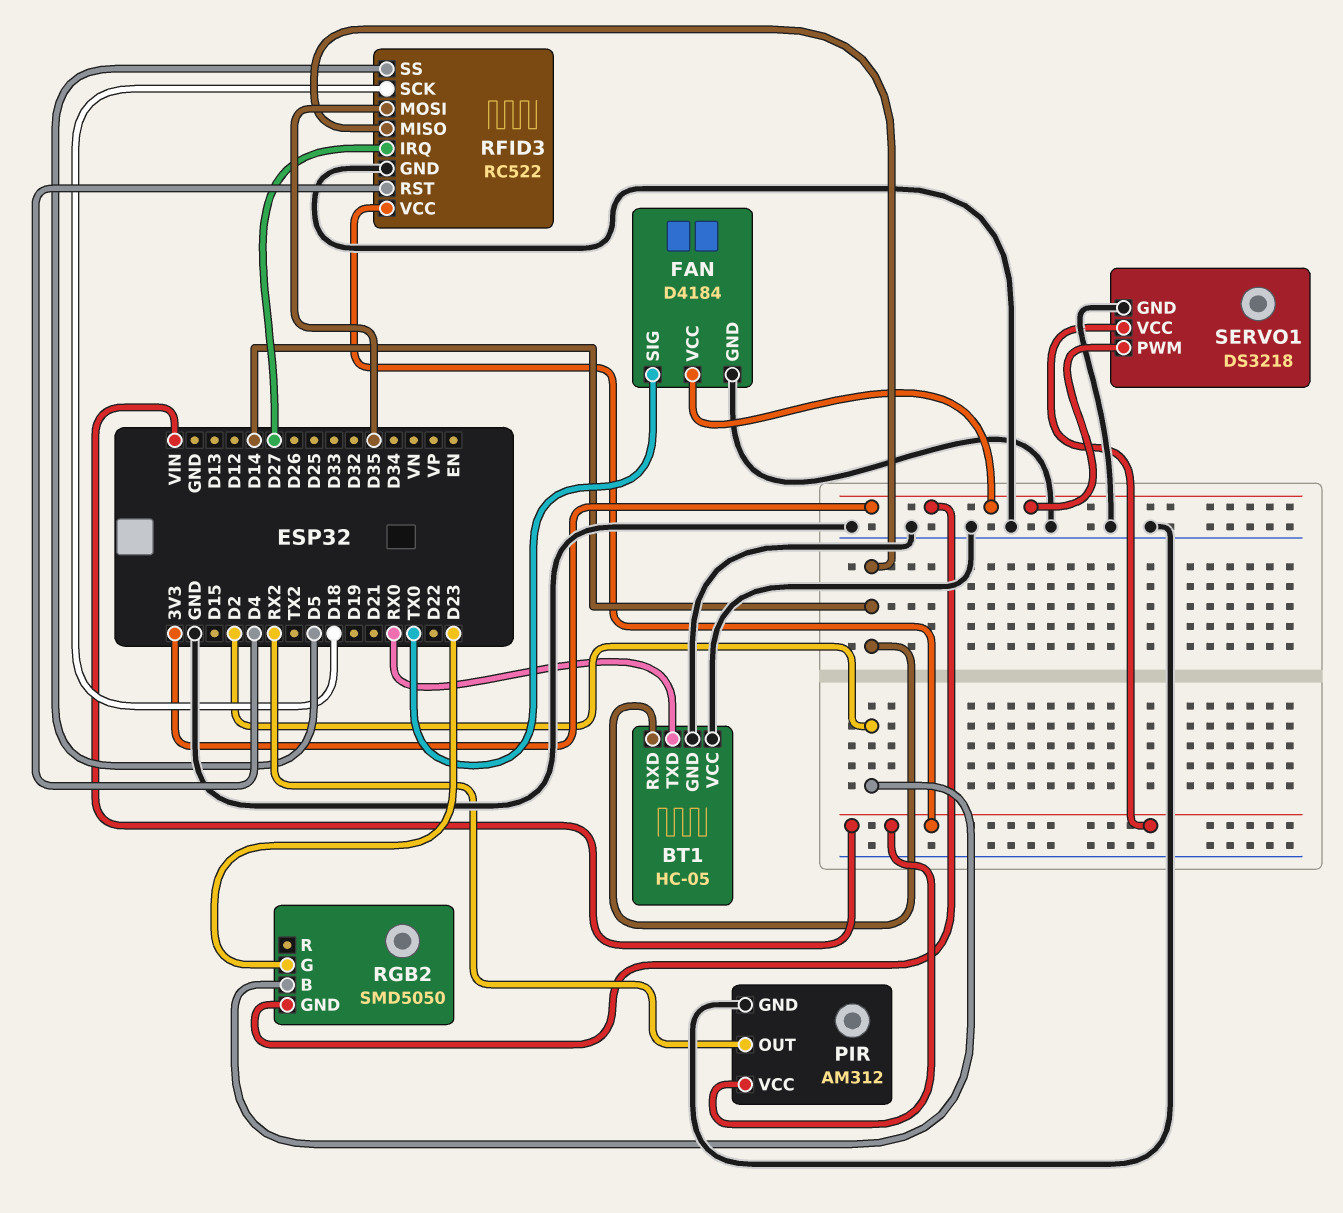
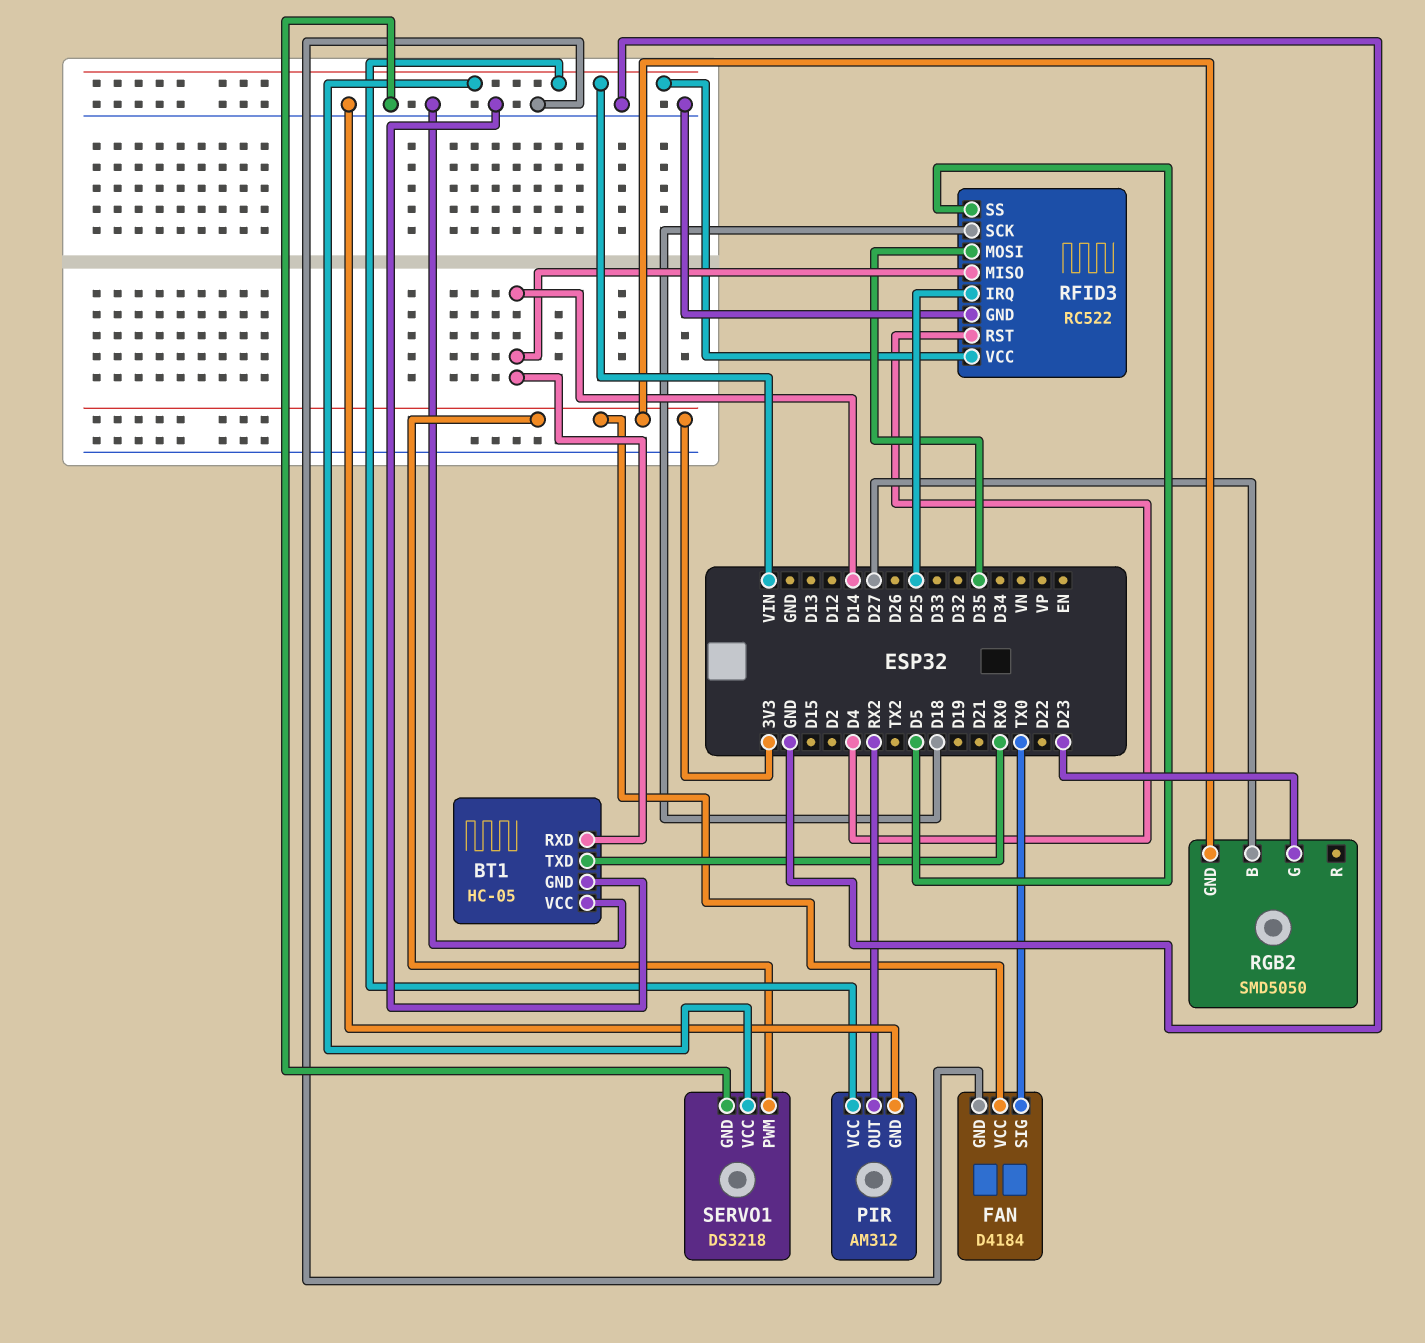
RFID3 pin IRQ: D27 -> D25
RGB2 pin B: D2 -> D27

